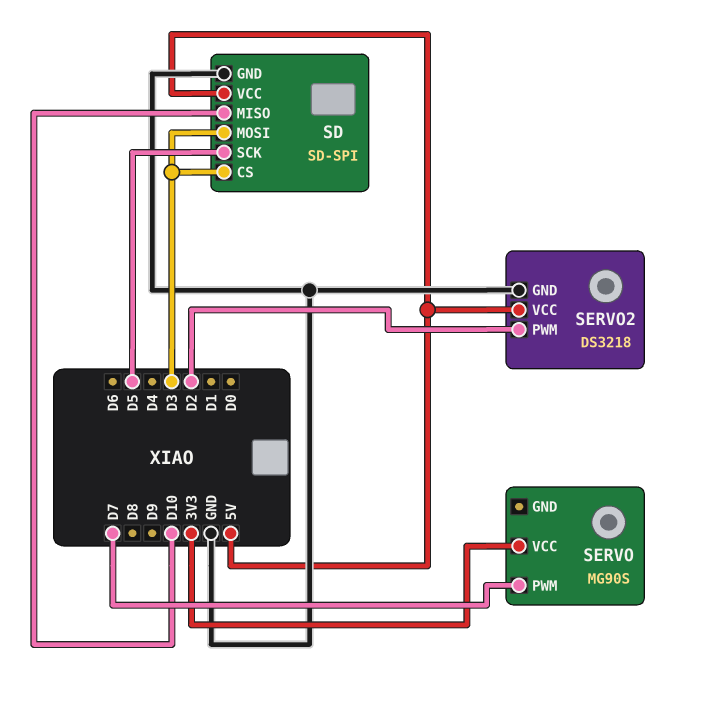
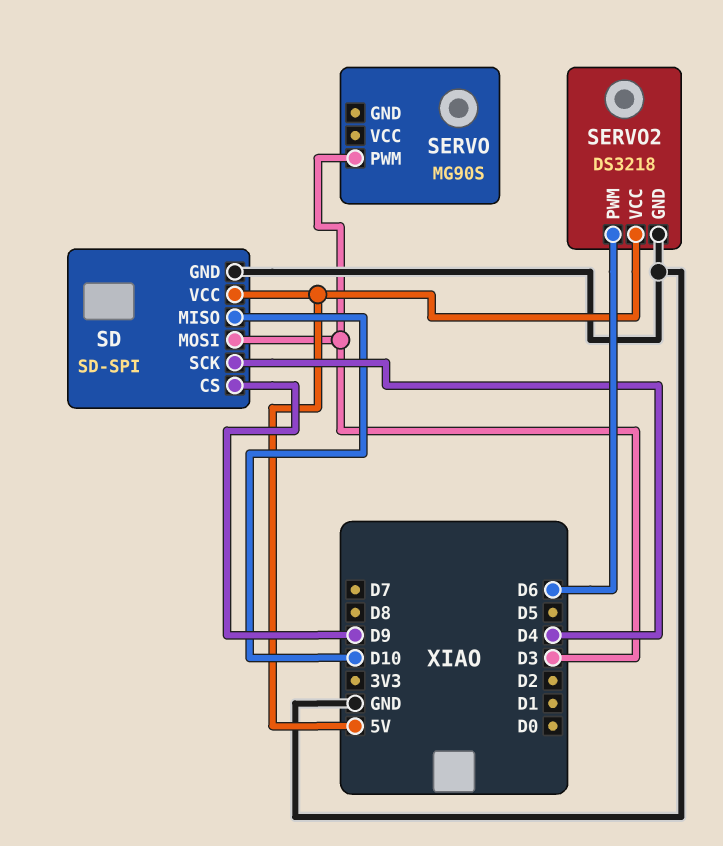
SD pin CS: D3 -> D9
SD pin SCK: D5 -> D4
SERVO pin PWM: D7 -> D3
SERVO pin VCC: 3V3 -> none
SERVO2 pin PWM: D2 -> D6

